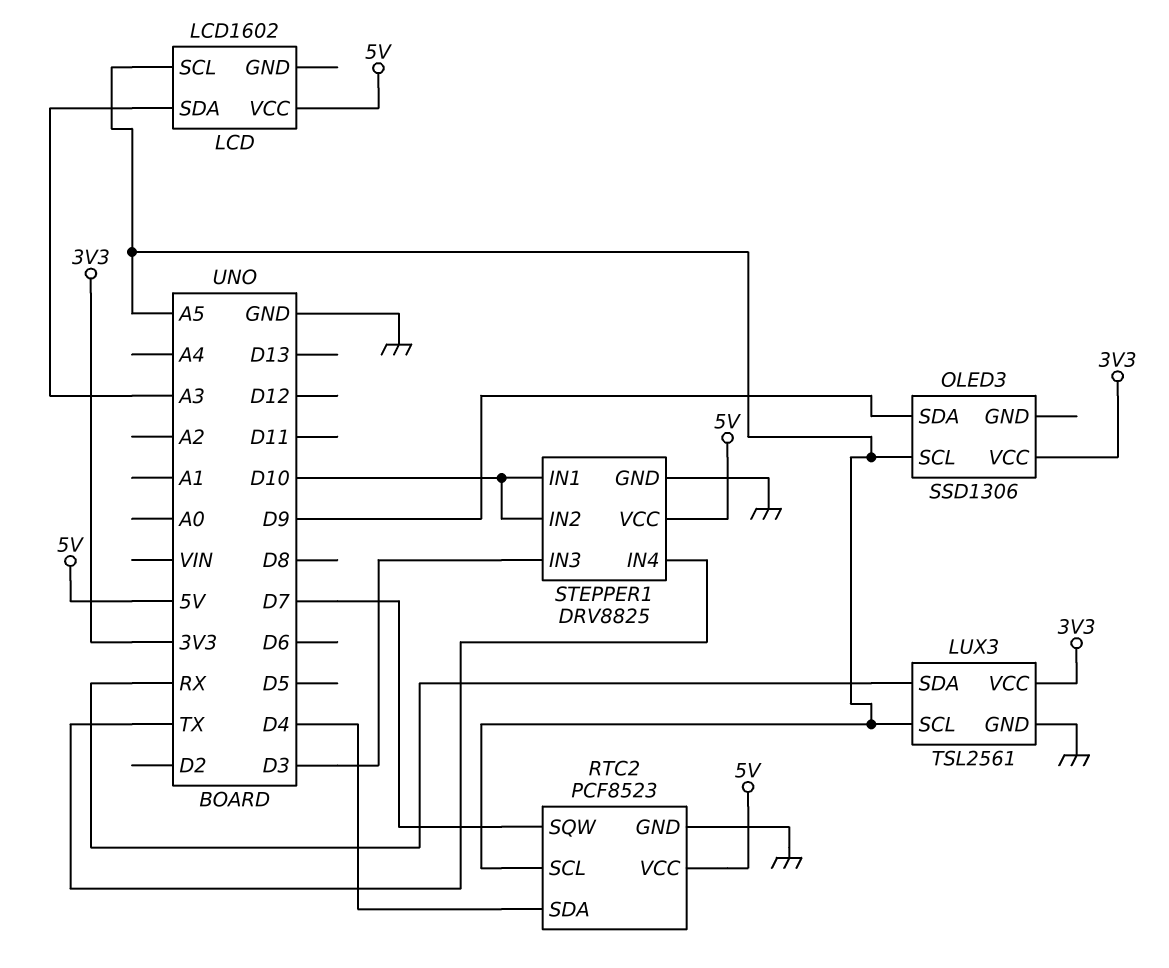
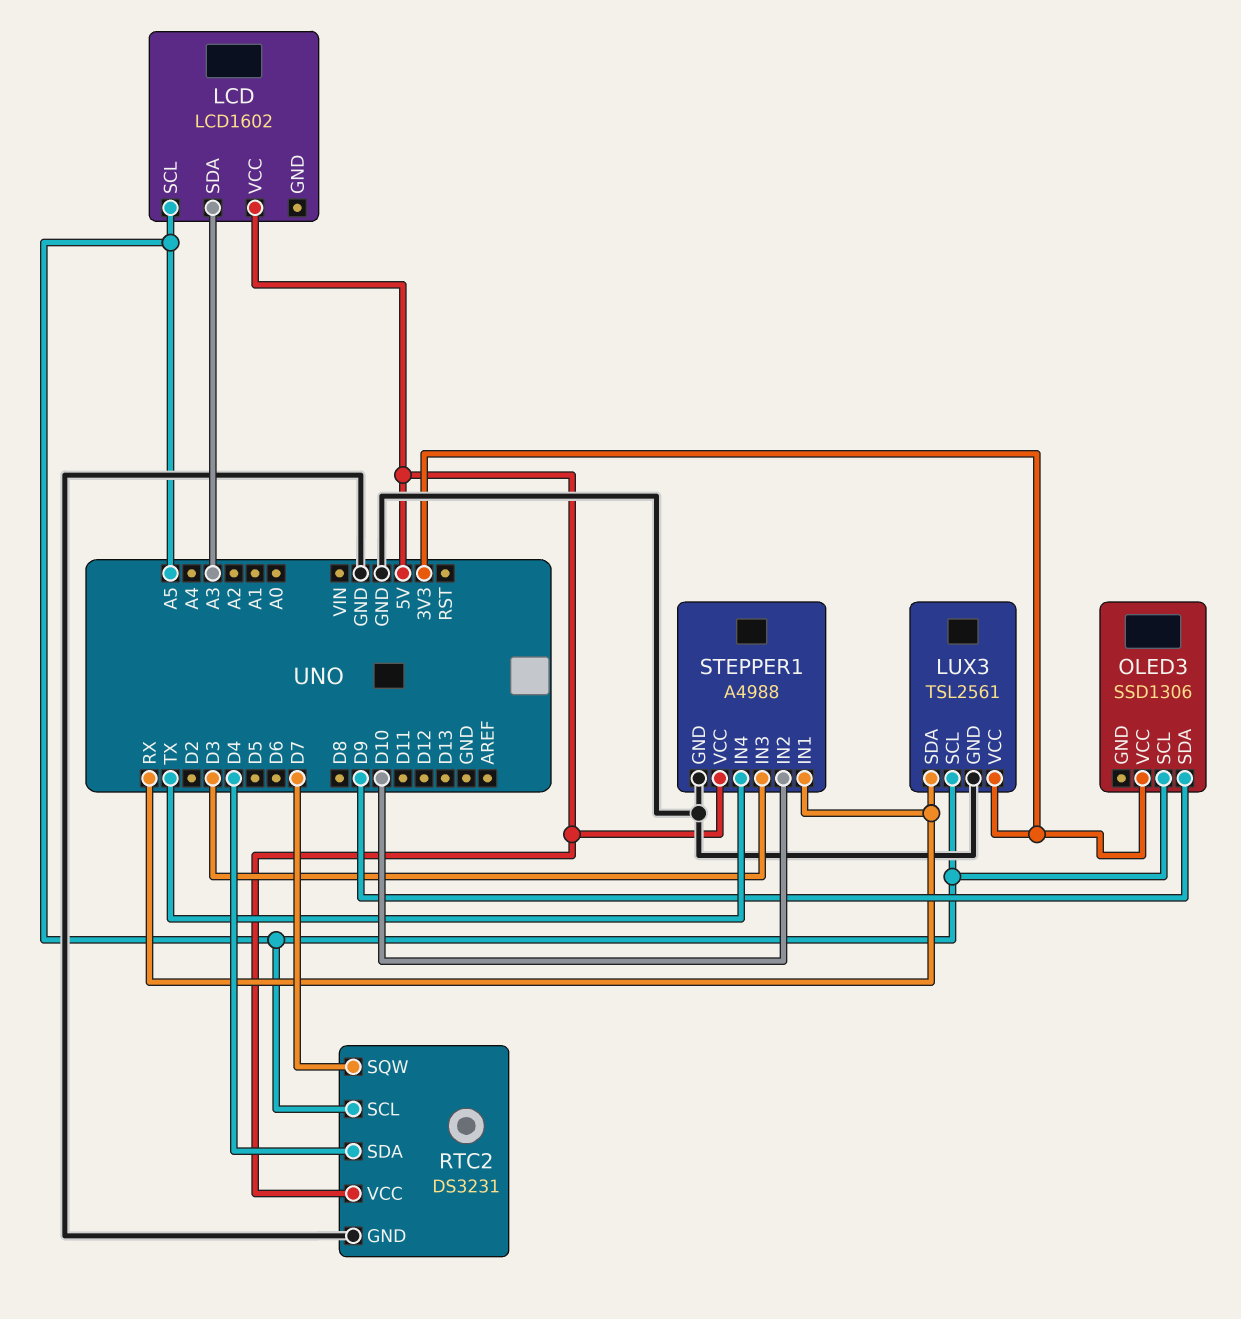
RTC2: PCF8523 -> DS3231
STEPPER1: DRV8825 -> A4988
STEPPER1 pin IN1: D10 -> RX

